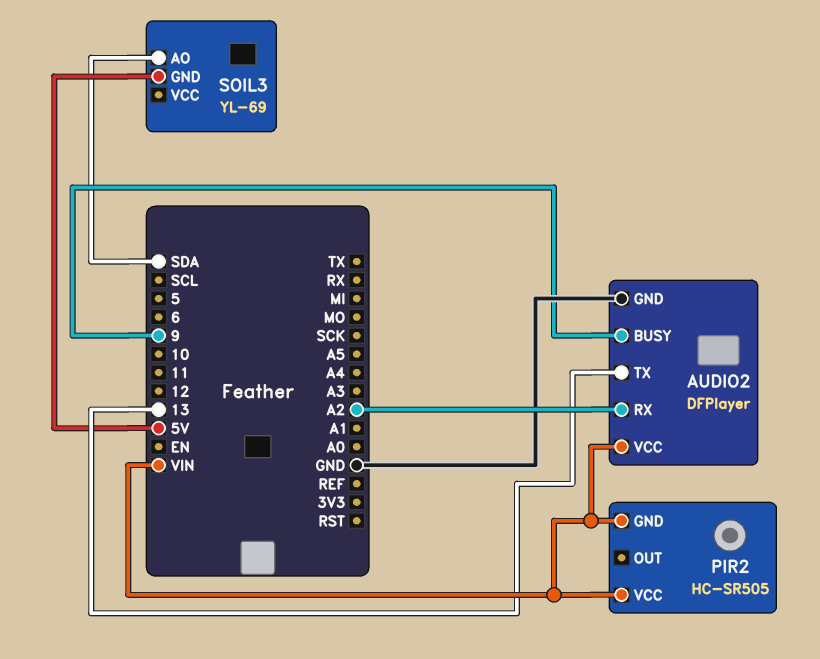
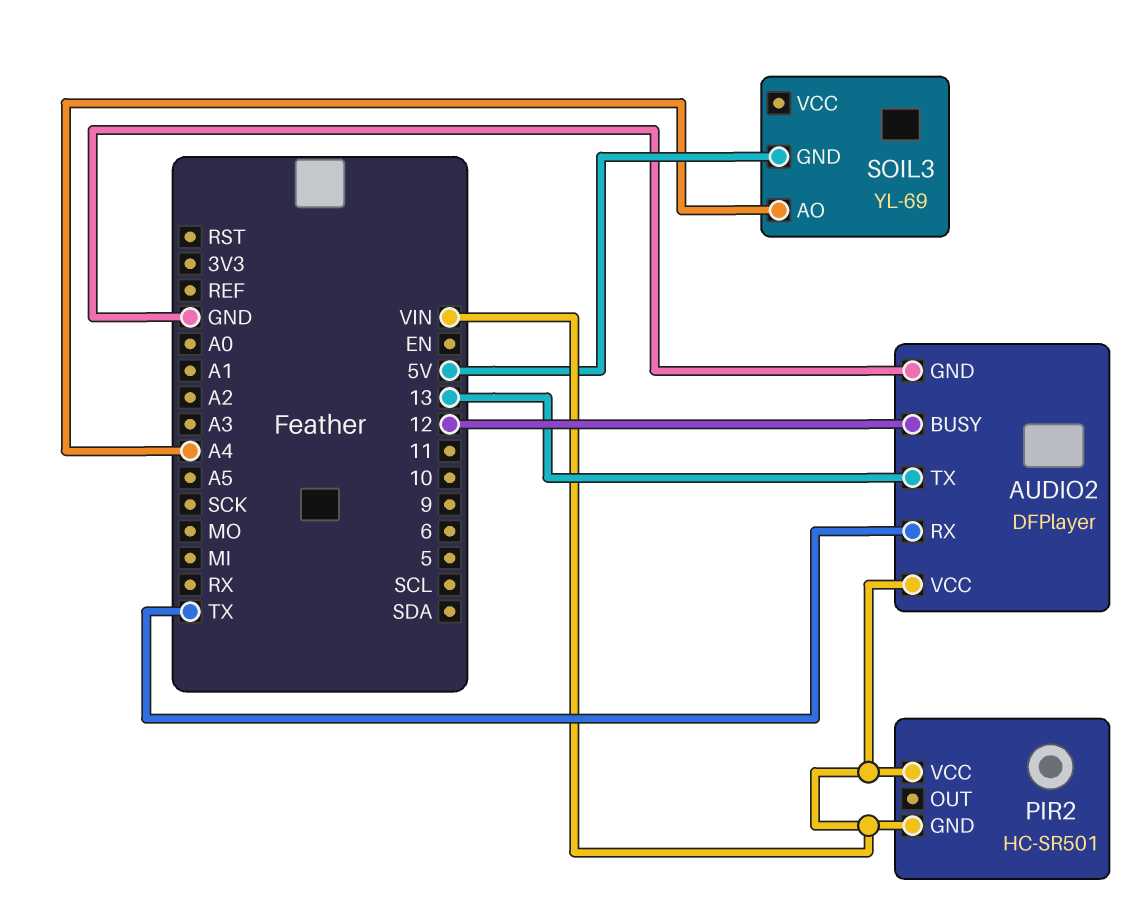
AUDIO2 pin BUSY: 9 -> 12
AUDIO2 pin RX: A2 -> TX
PIR2: HC-SR505 -> HC-SR501
SOIL3 pin AO: SDA -> A4

